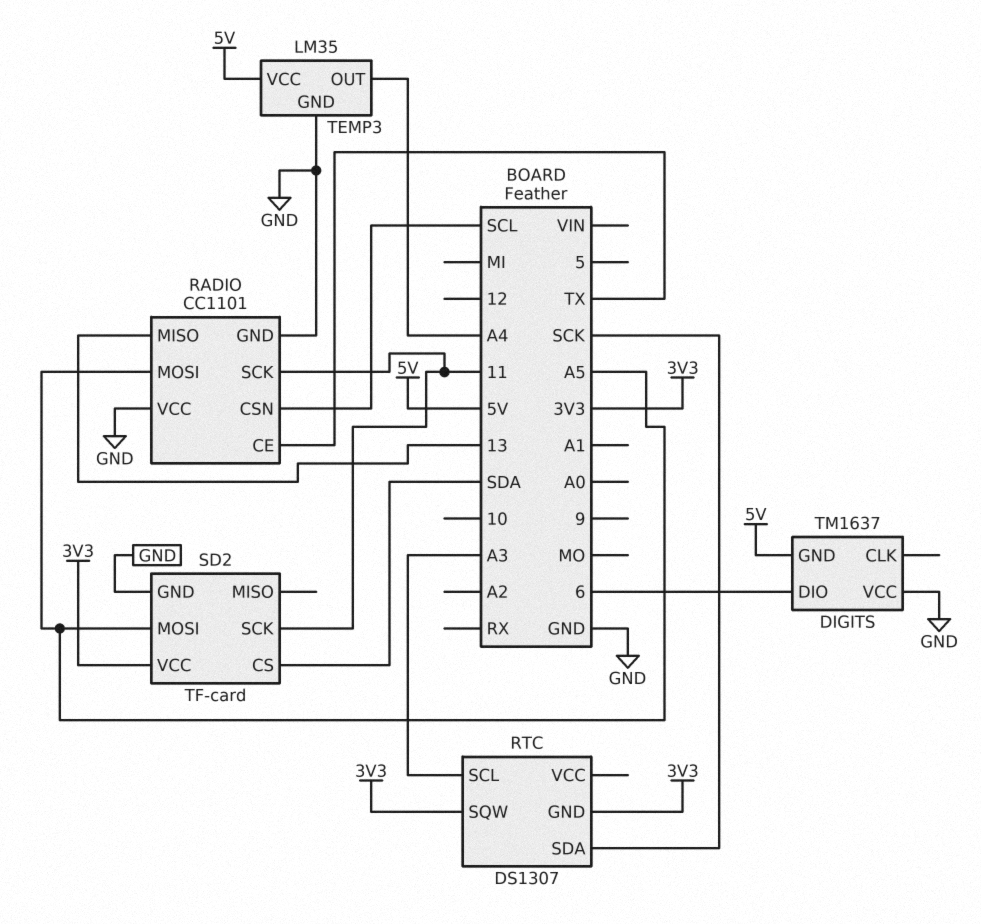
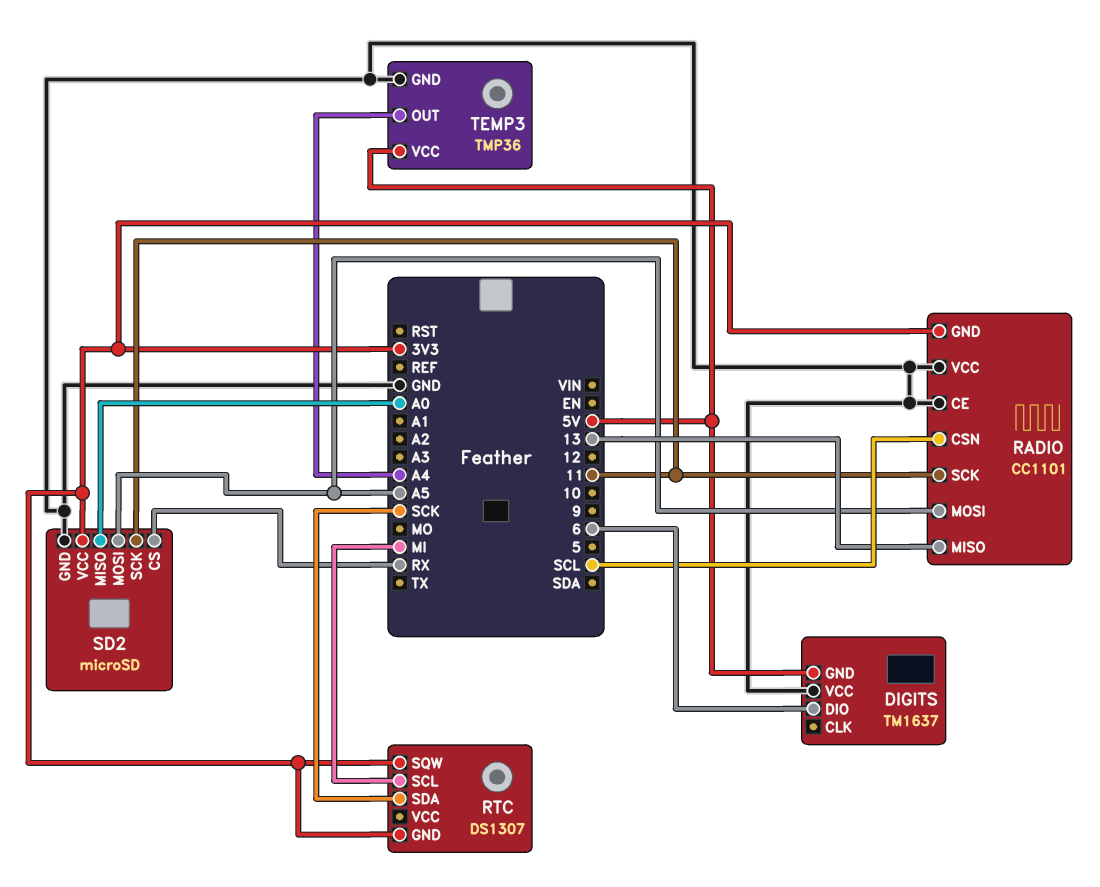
RADIO pin CE: TX -> GND
RADIO pin GND: GND -> 3V3
RTC pin SCL: A3 -> MI
SD2: TF-card -> microSD
SD2 pin CS: SDA -> RX
SD2 pin MISO: none -> A0
TEMP3: LM35 -> TMP36

